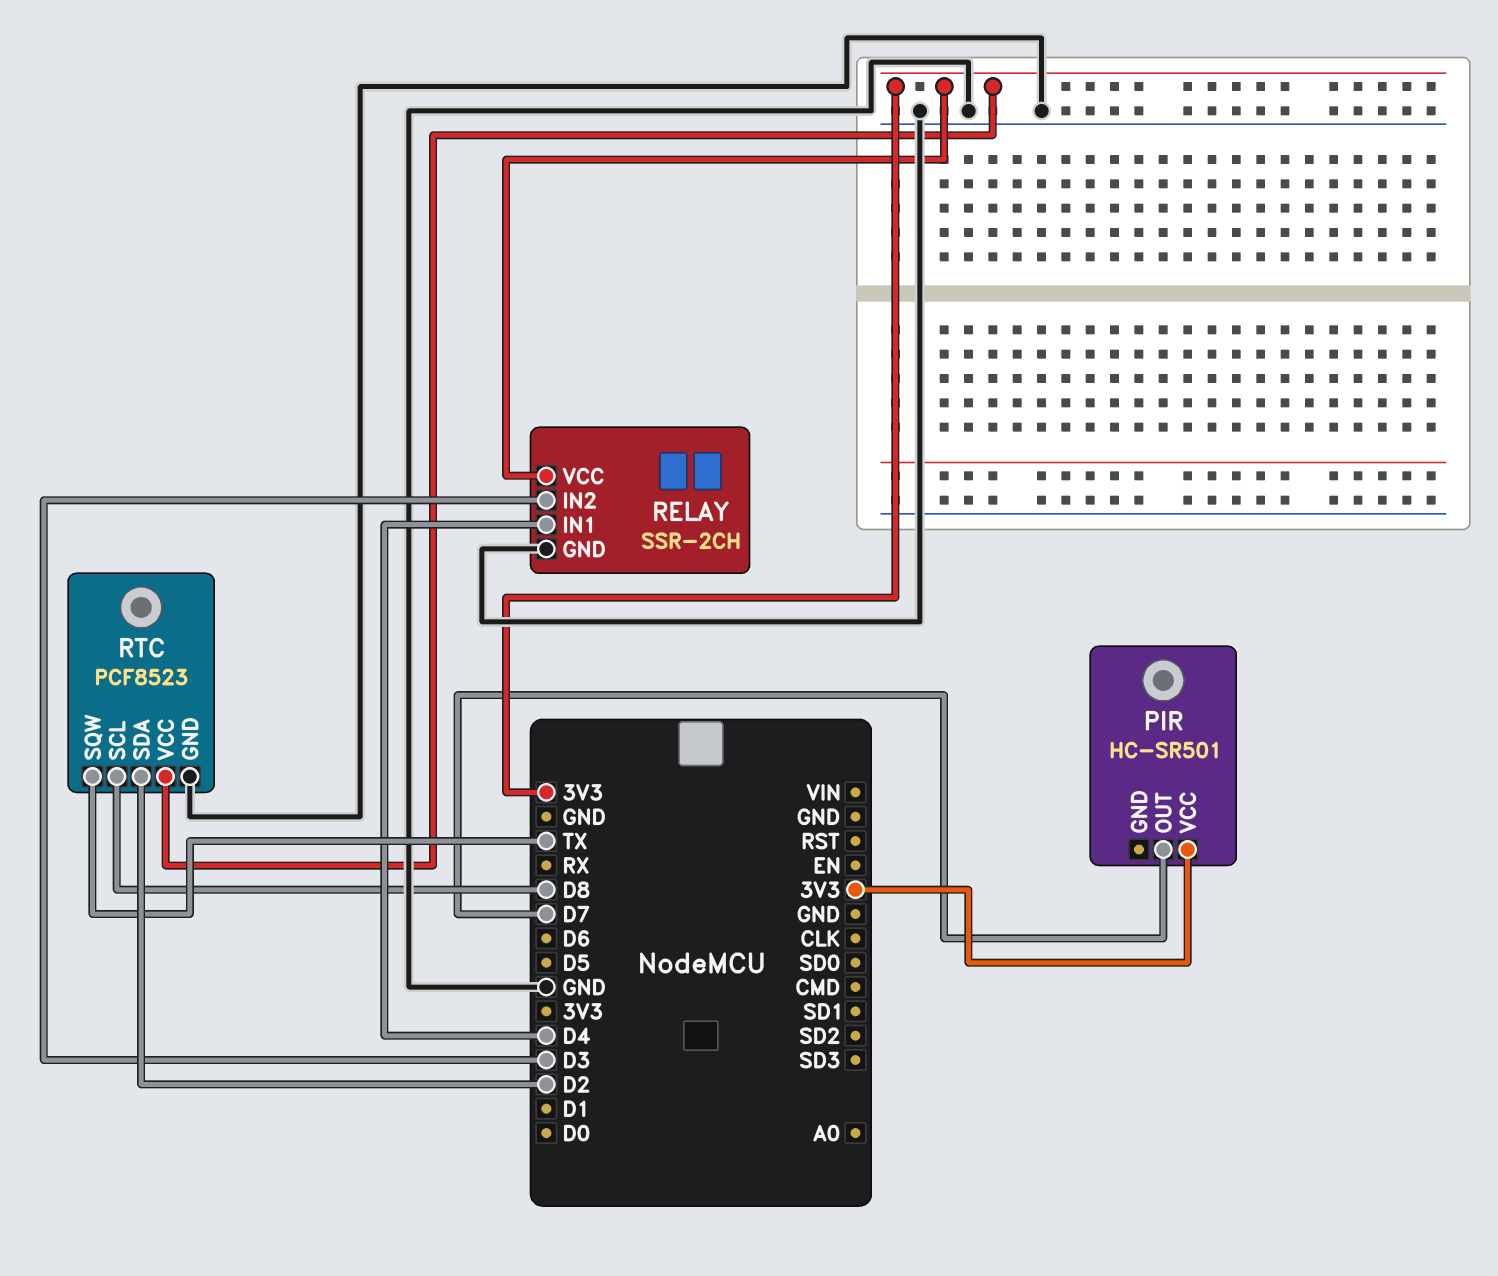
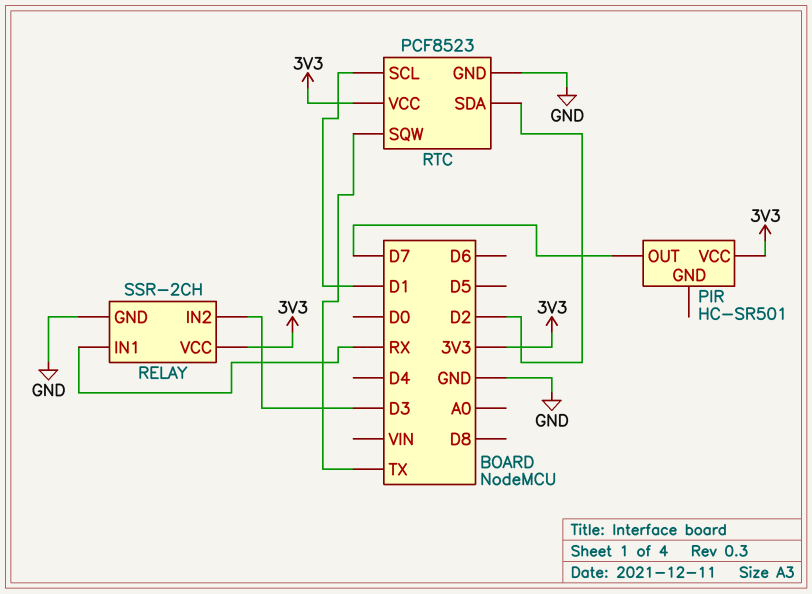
RELAY pin IN1: D4 -> RX
RTC pin SCL: D8 -> D1

